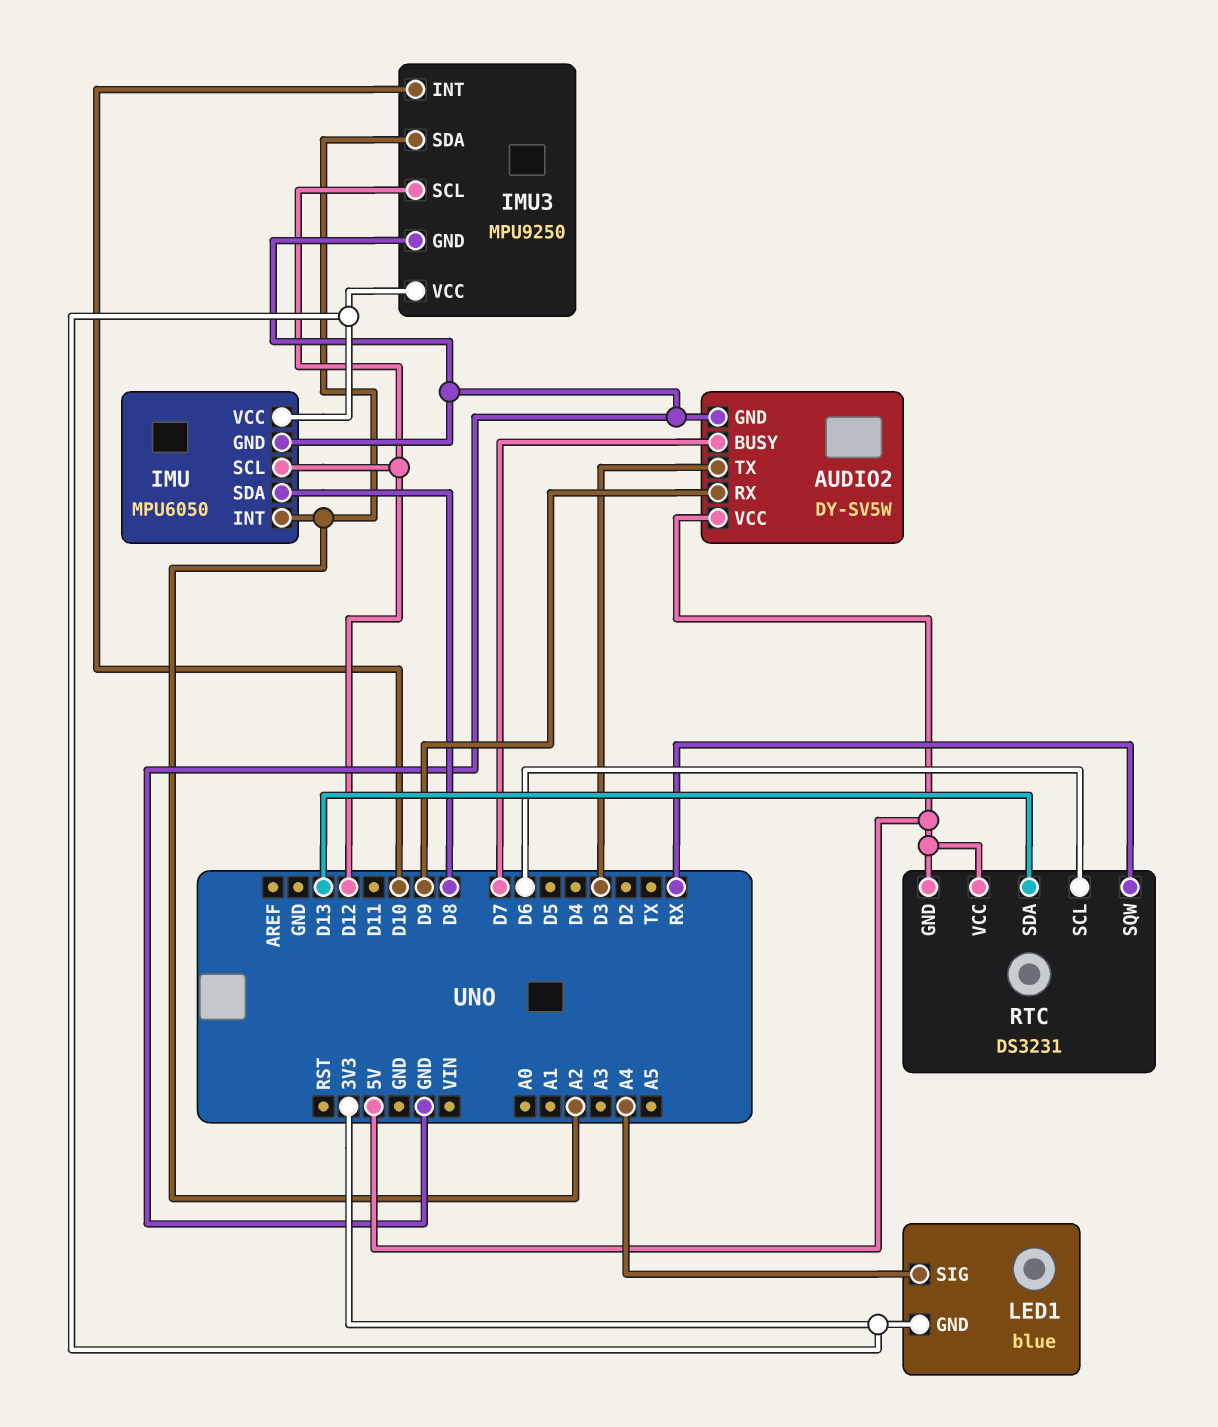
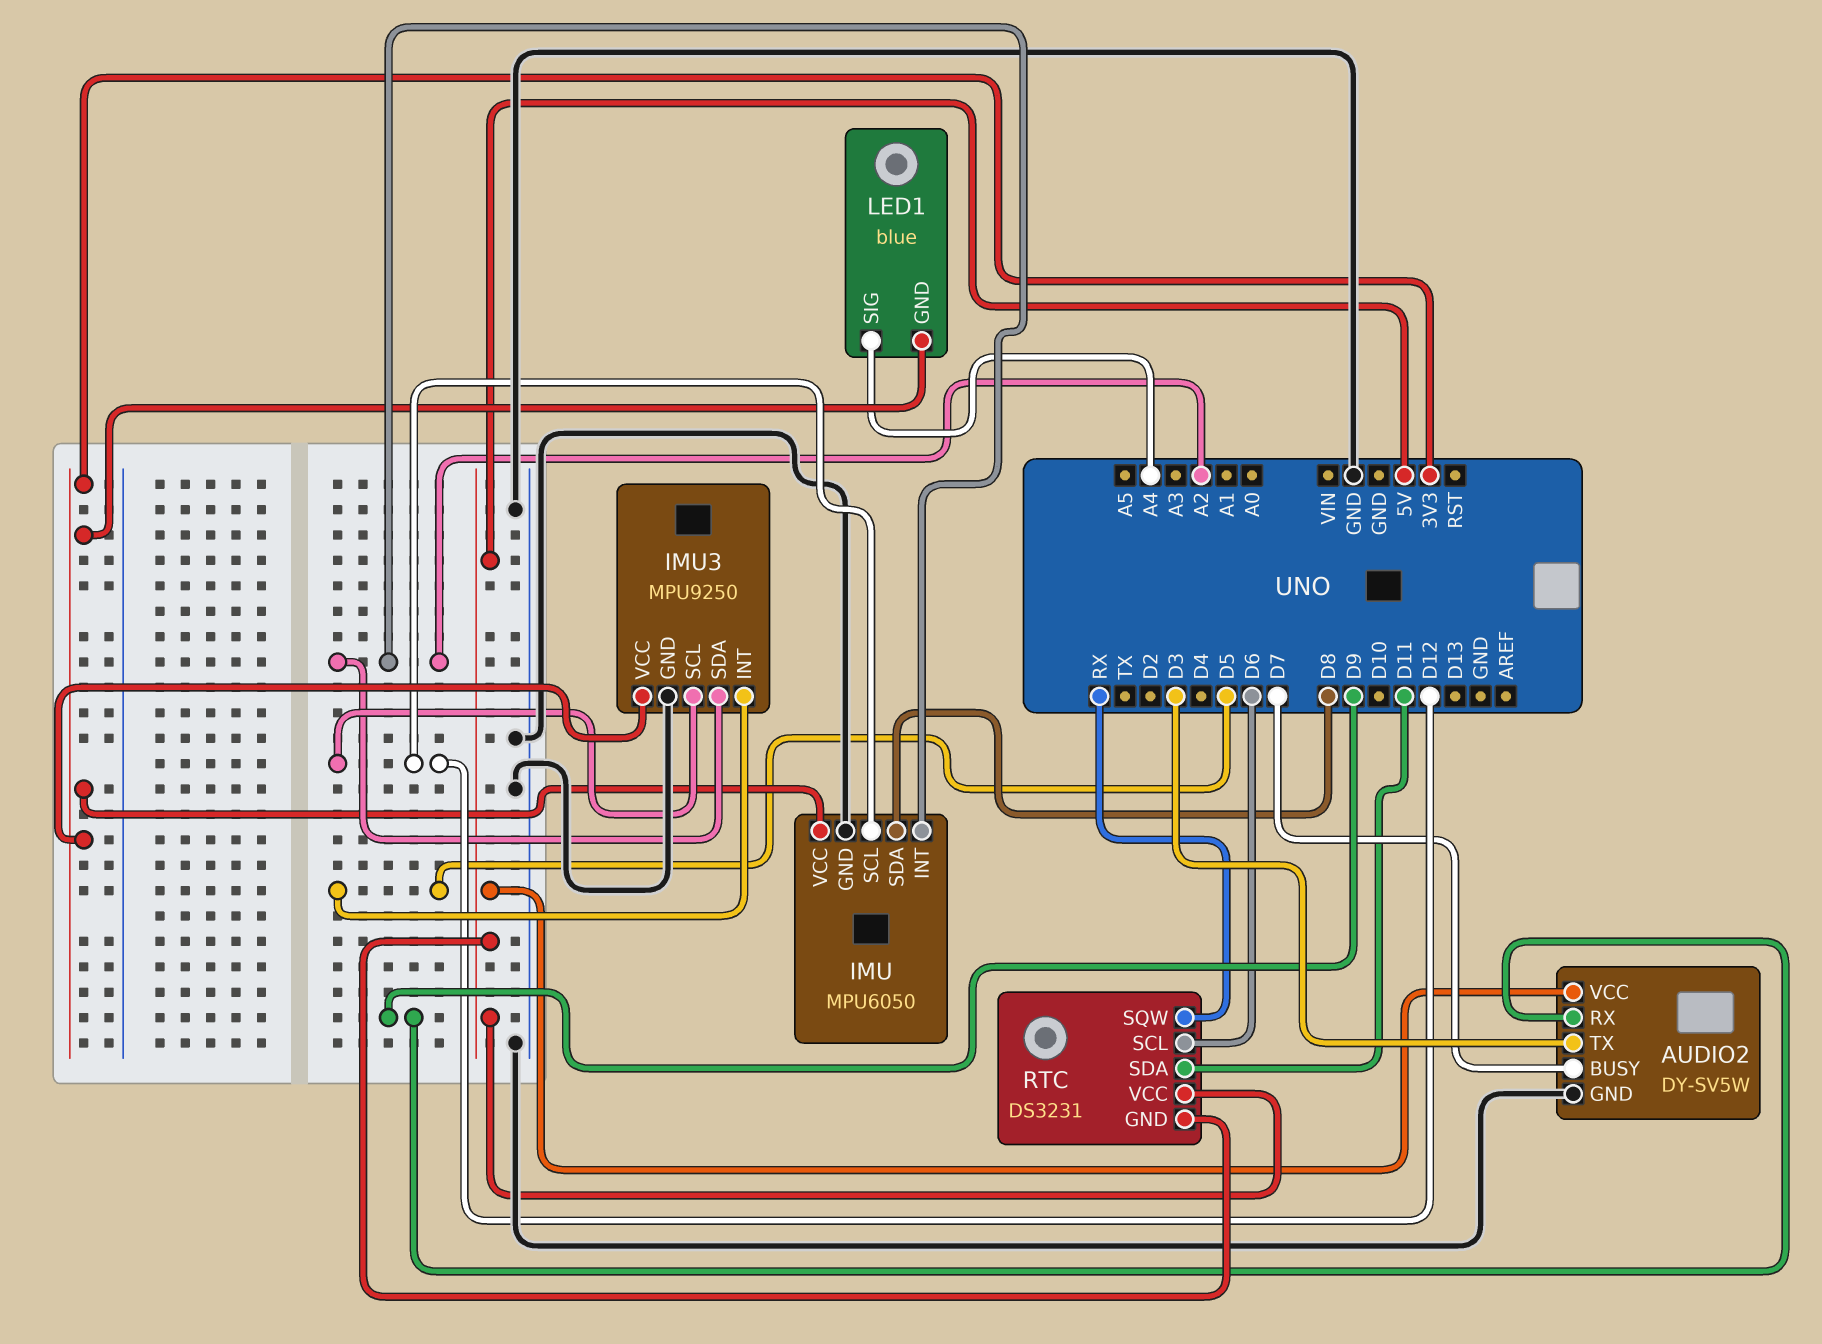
IMU3 pin INT: D10 -> D5
RTC pin SDA: D13 -> D11

